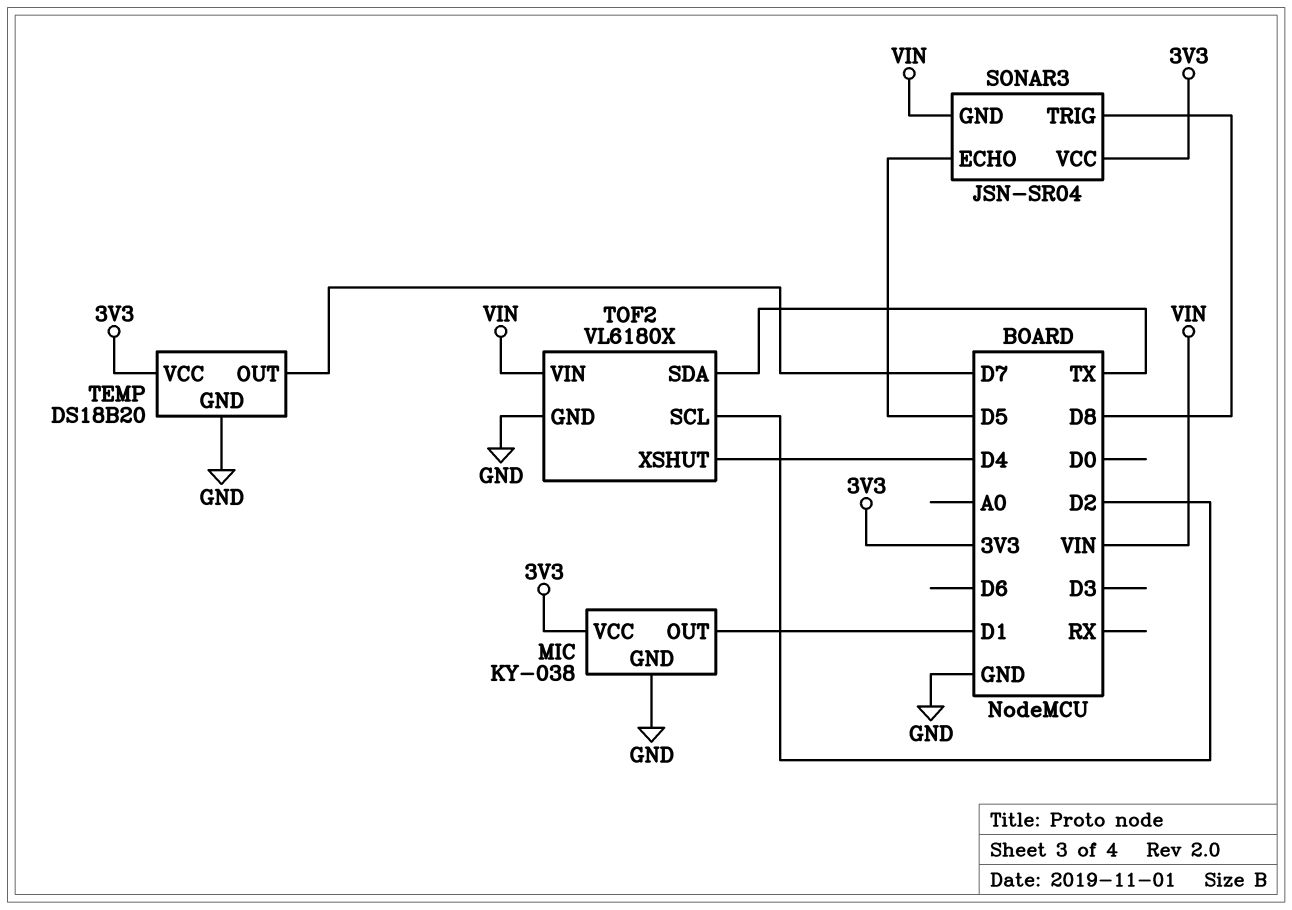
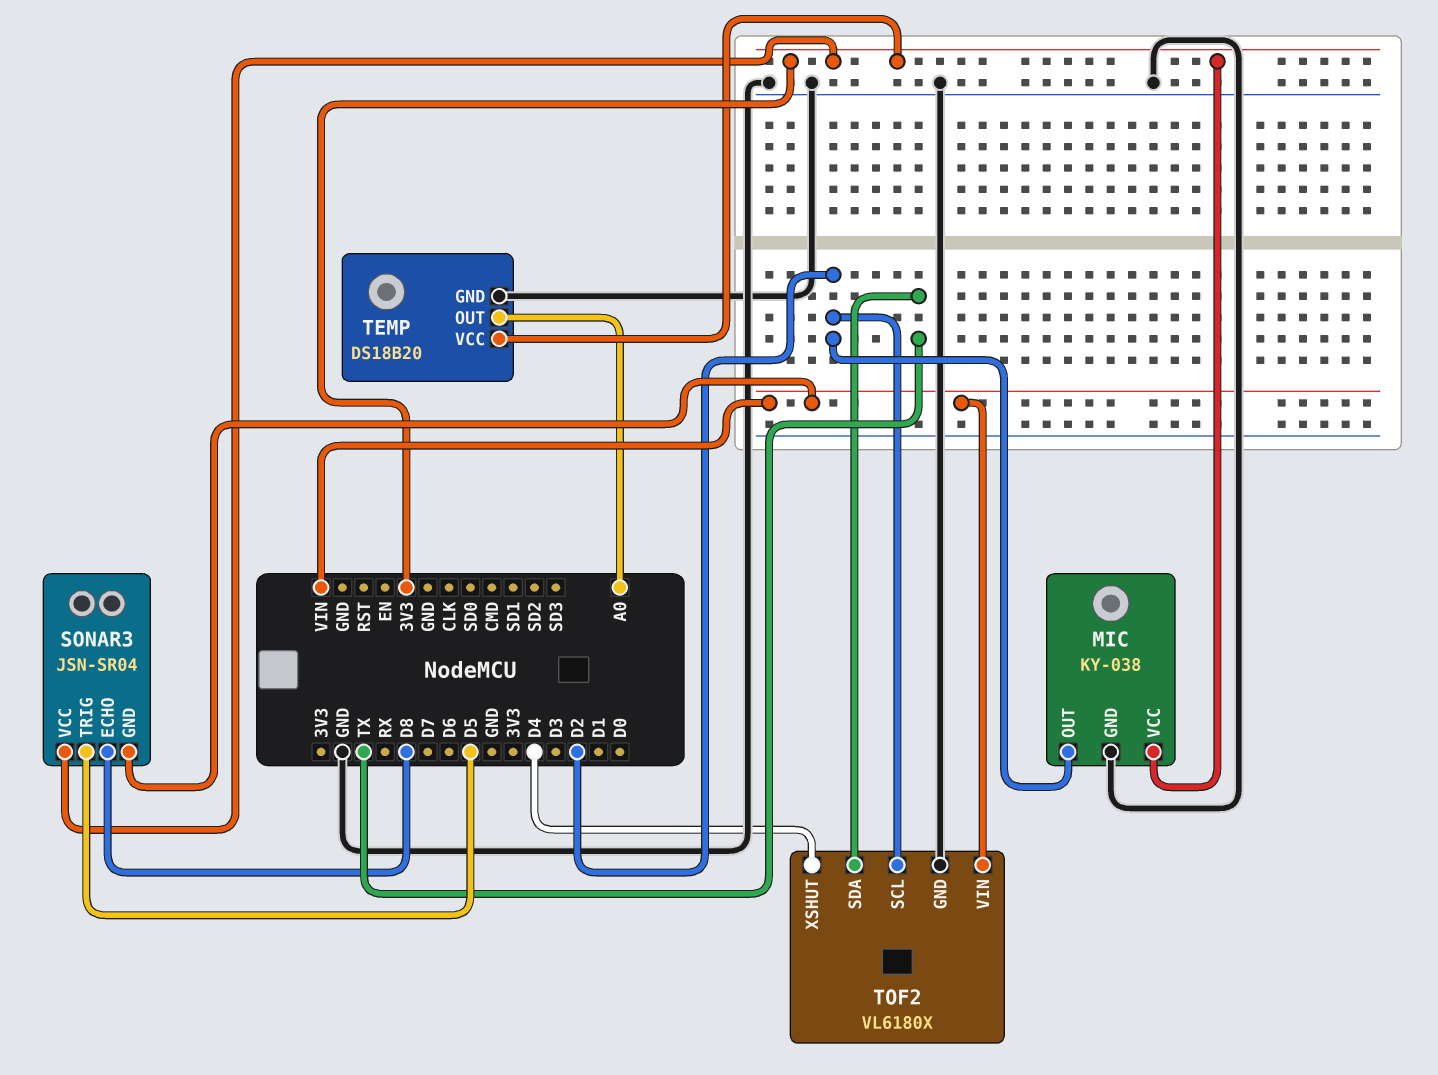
MIC pin OUT: D1 -> D2
SONAR3 pin ECHO: D5 -> D8
SONAR3 pin TRIG: D8 -> D5
TEMP pin OUT: D7 -> A0

